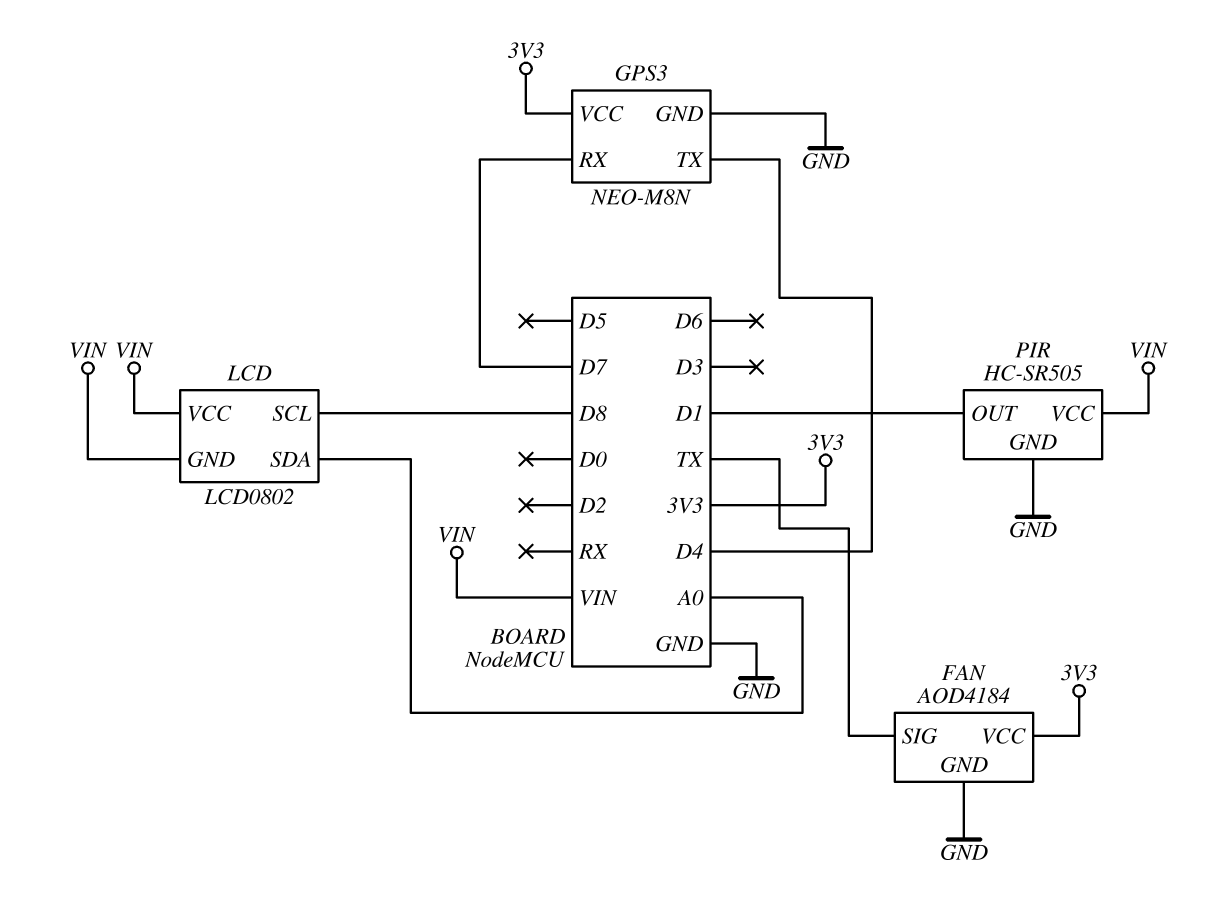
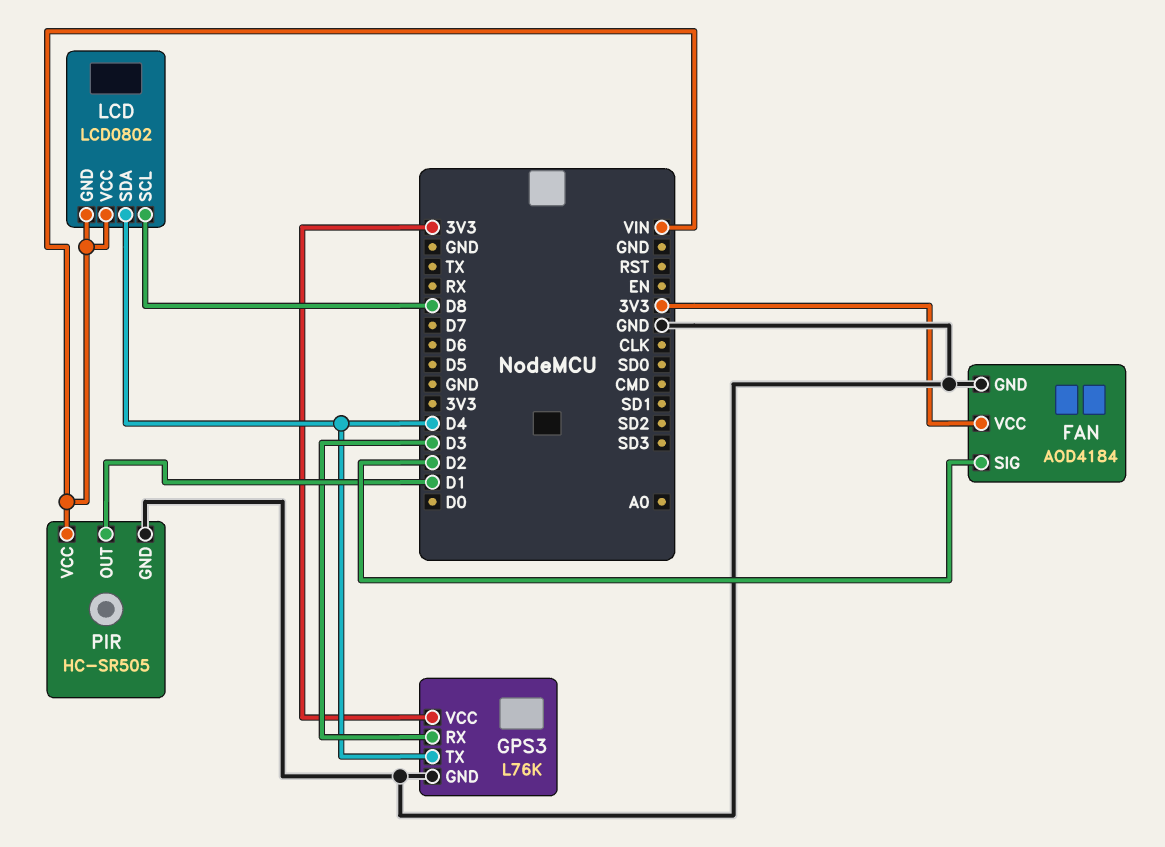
FAN pin SIG: TX -> D2
GPS3: NEO-M8N -> L76K
GPS3 pin RX: D7 -> D3
LCD pin SDA: A0 -> D4

